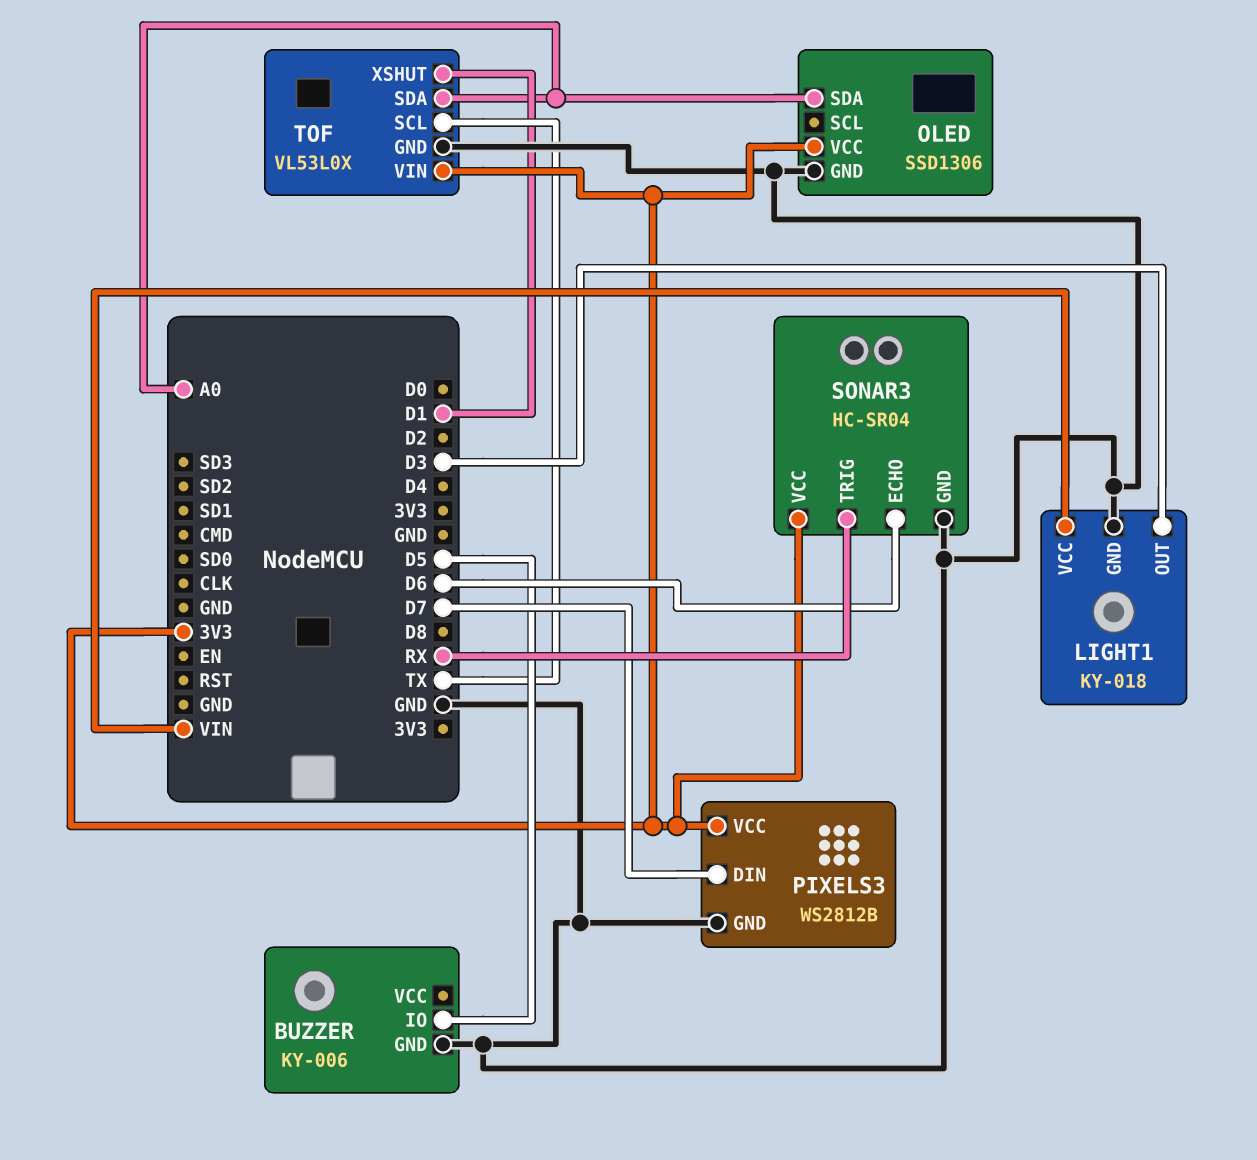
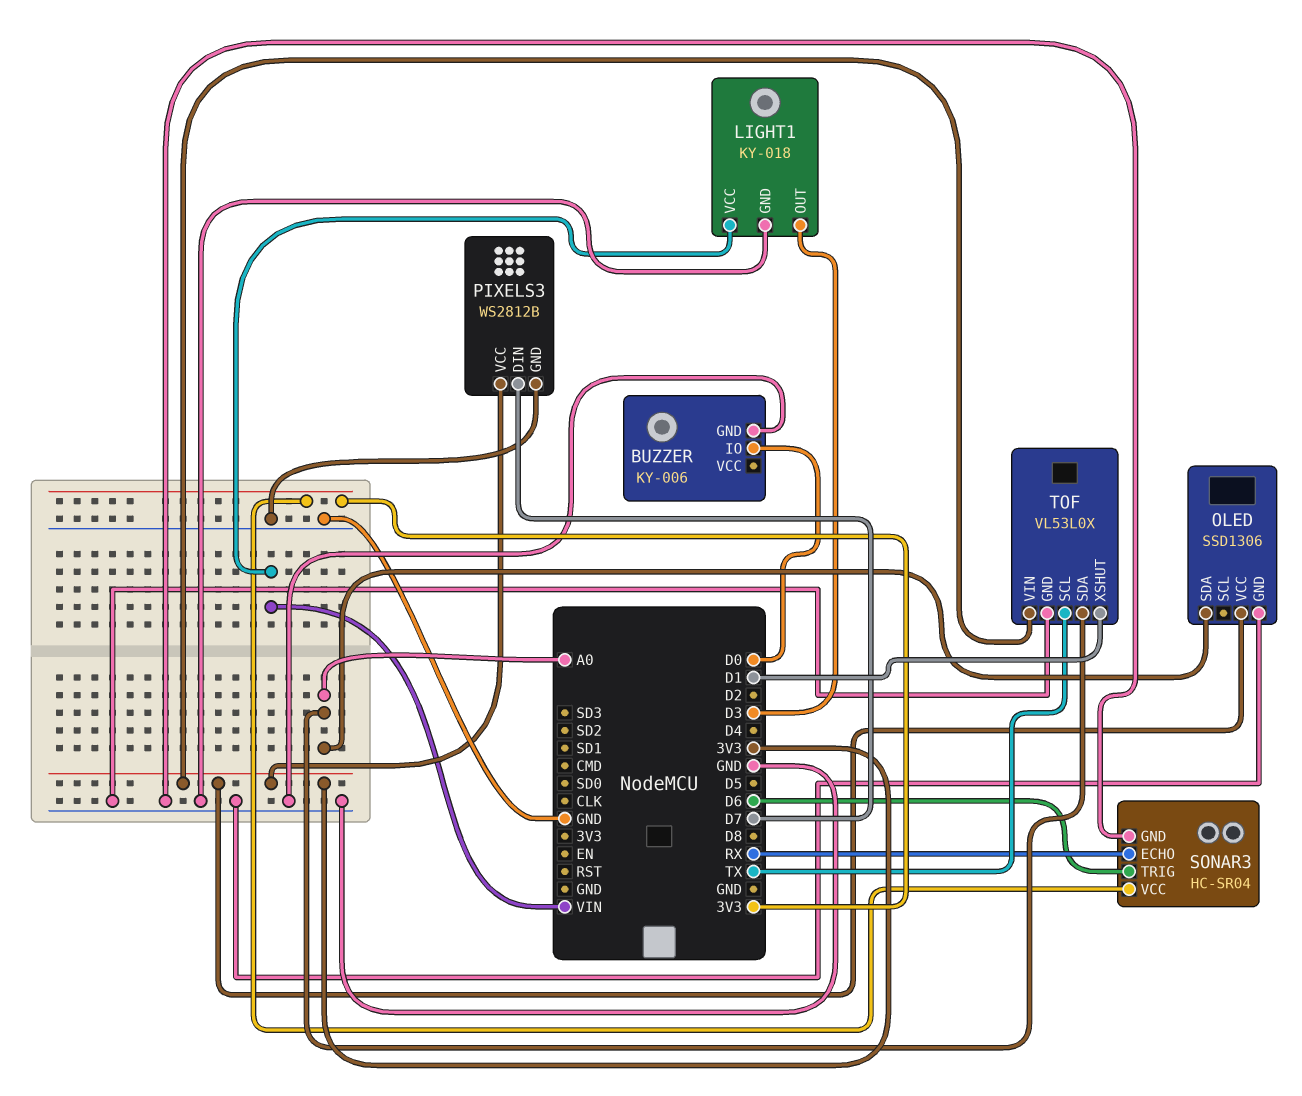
BUZZER pin IO: D5 -> D0
SONAR3 pin ECHO: D6 -> RX
SONAR3 pin TRIG: RX -> D6

